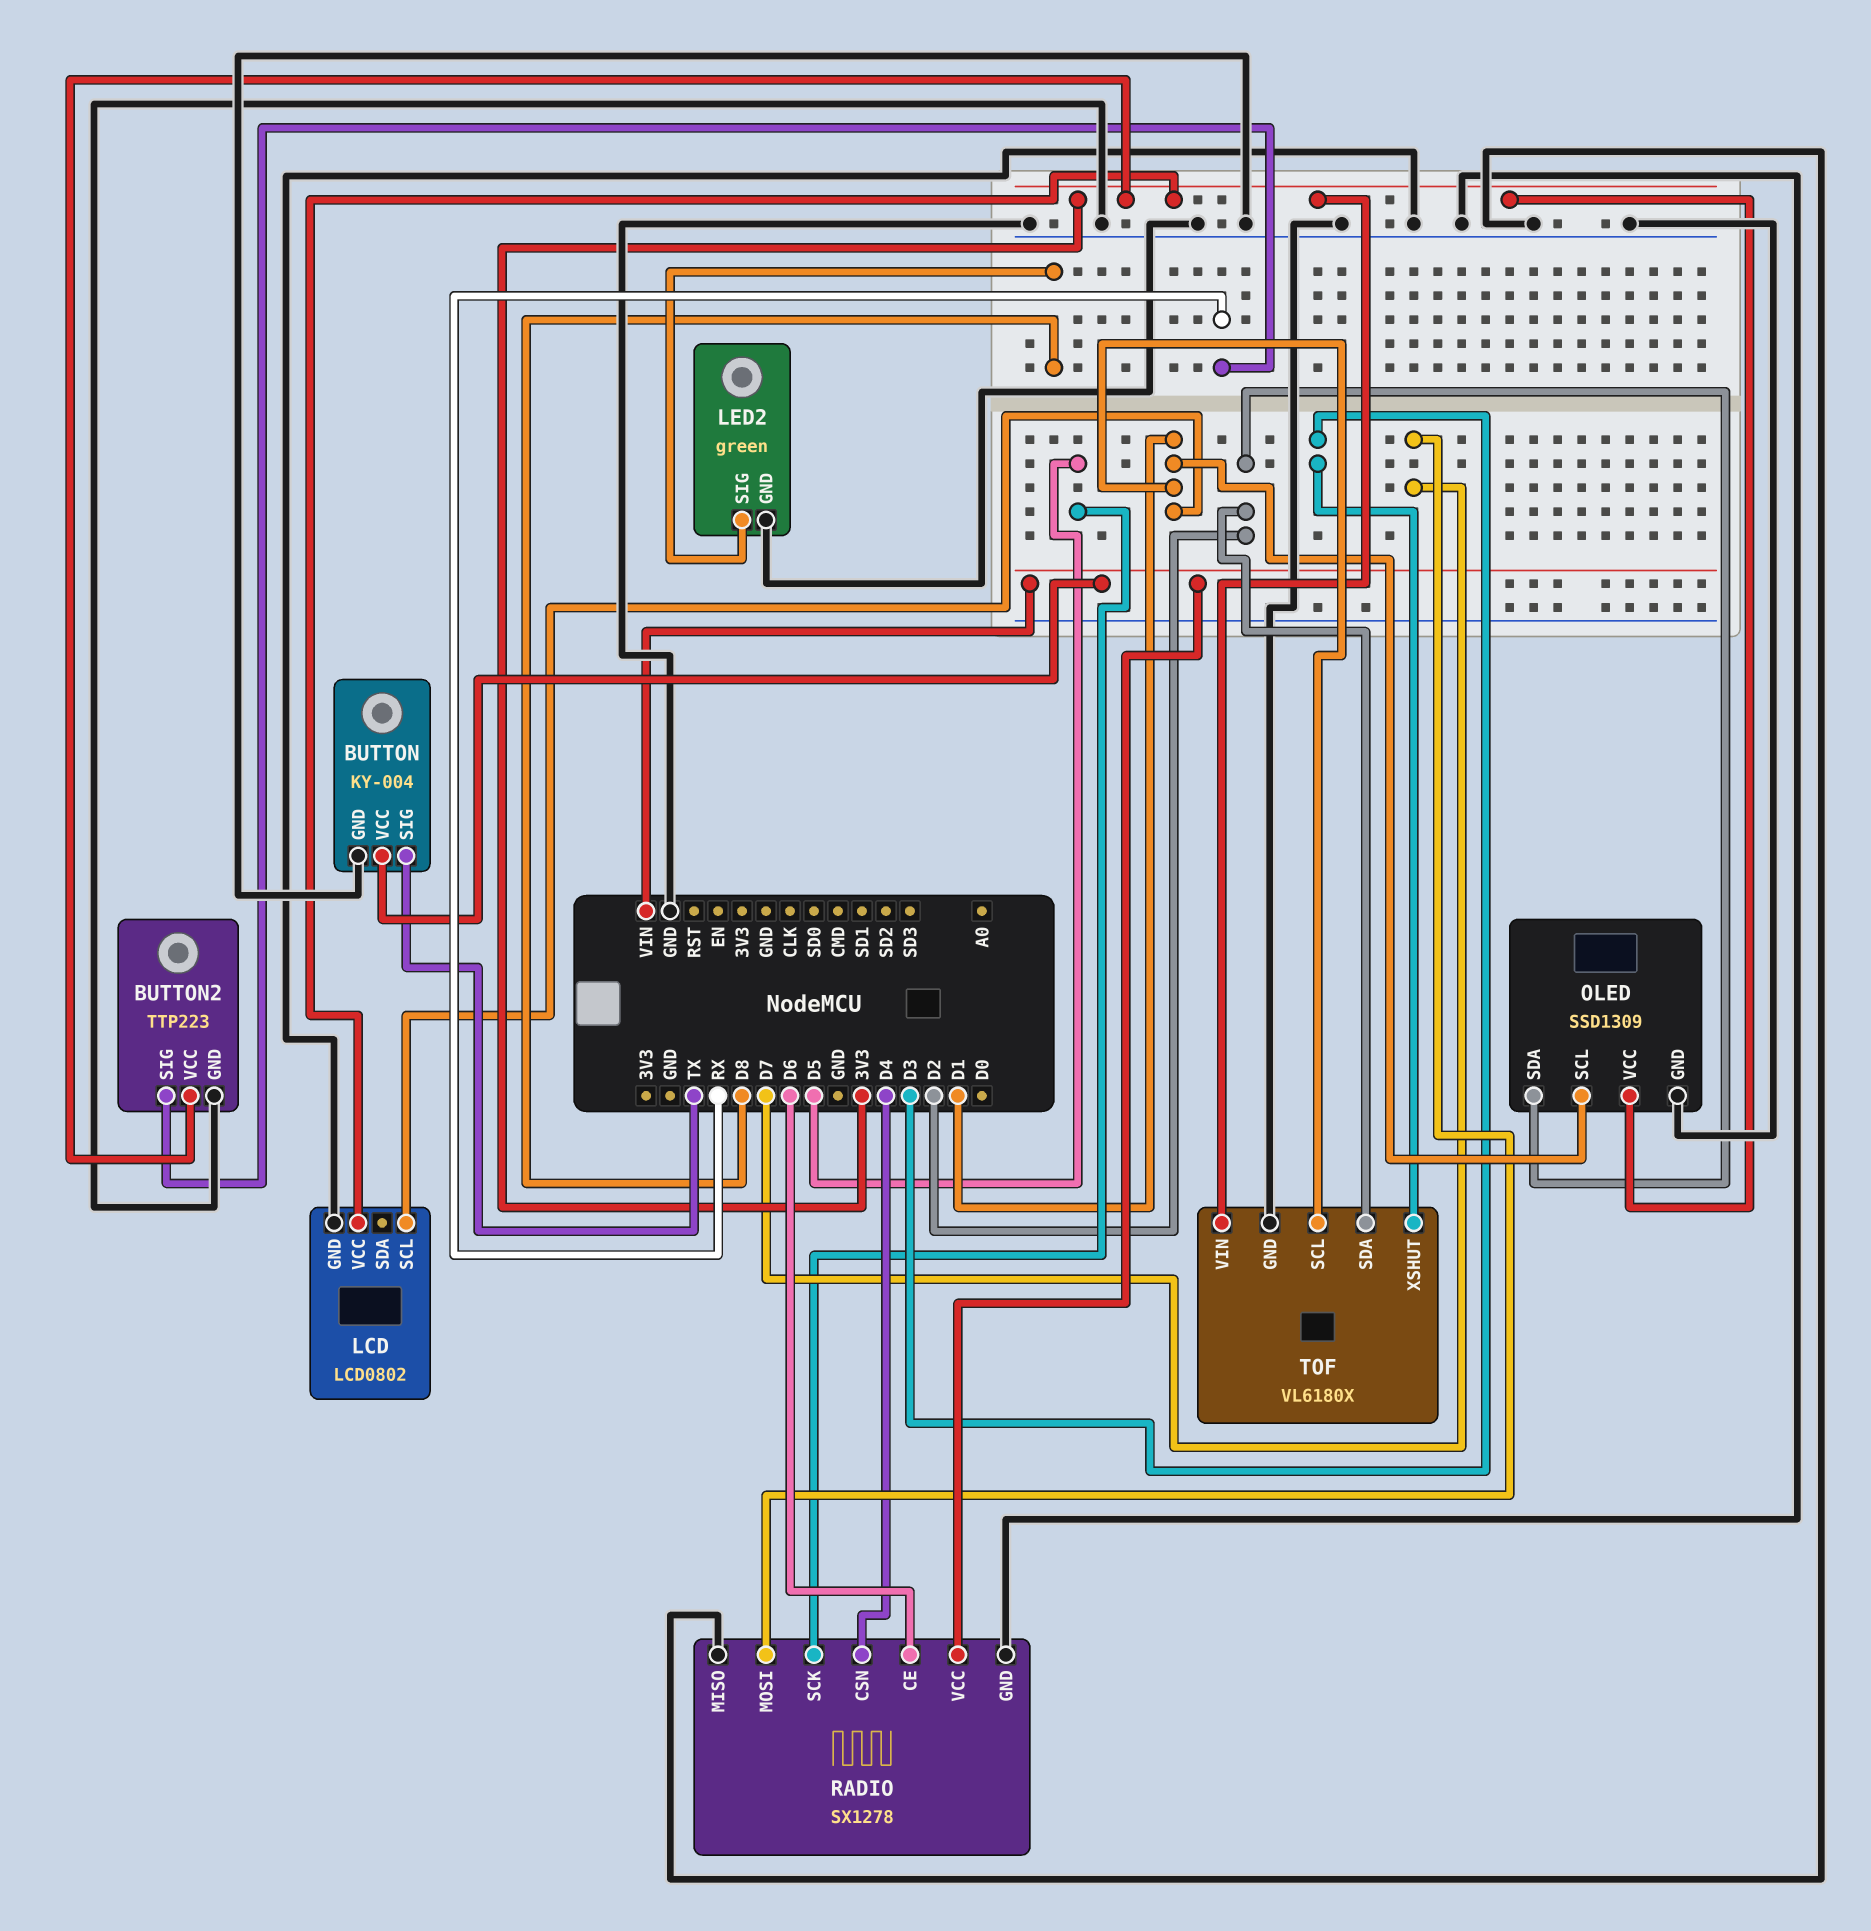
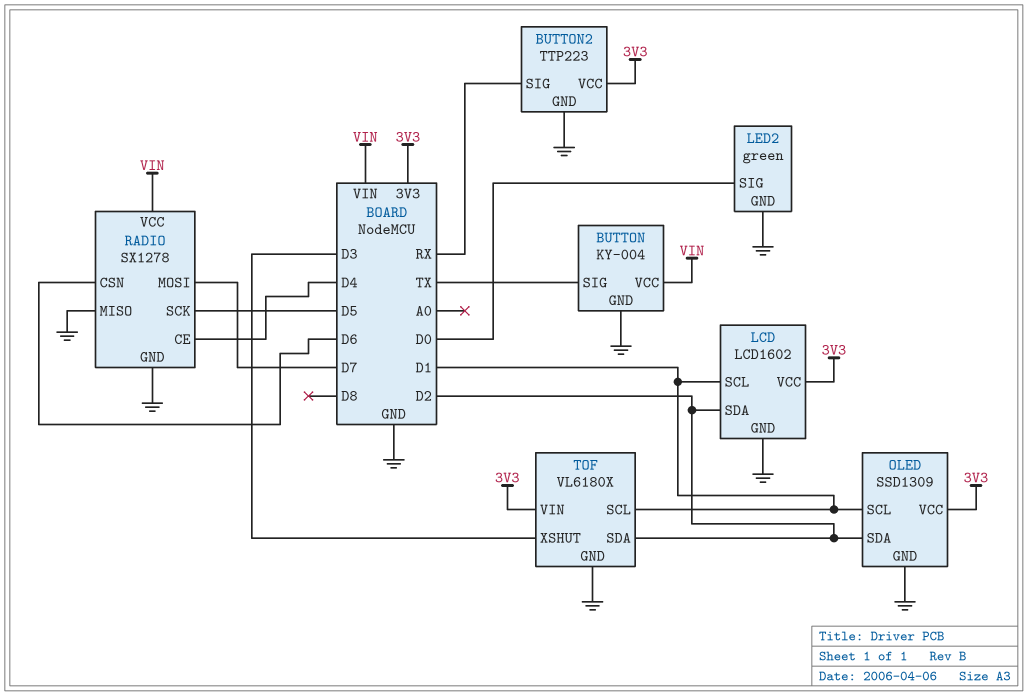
LCD: LCD0802 -> LCD1602
LCD pin SDA: none -> D2
LED2 pin SIG: D8 -> D0
RADIO pin CE: D6 -> D4
RADIO pin CSN: D4 -> D6

